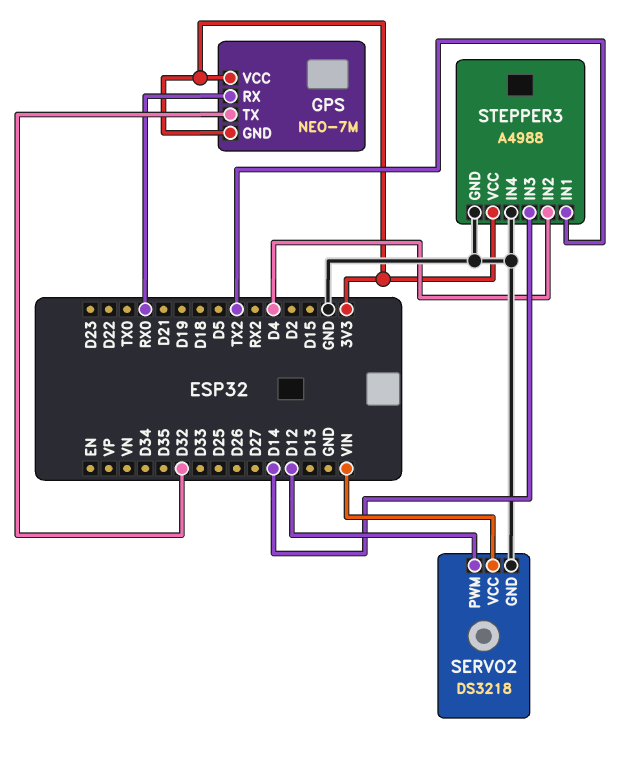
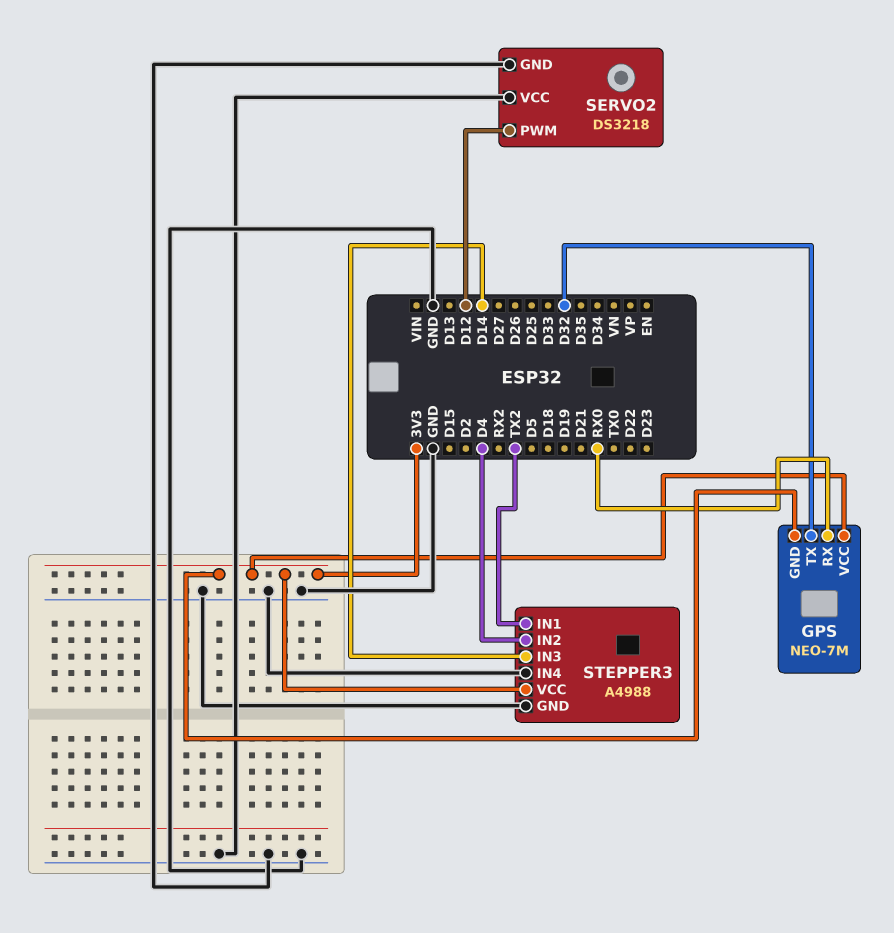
SERVO2 pin VCC: VIN -> GND

